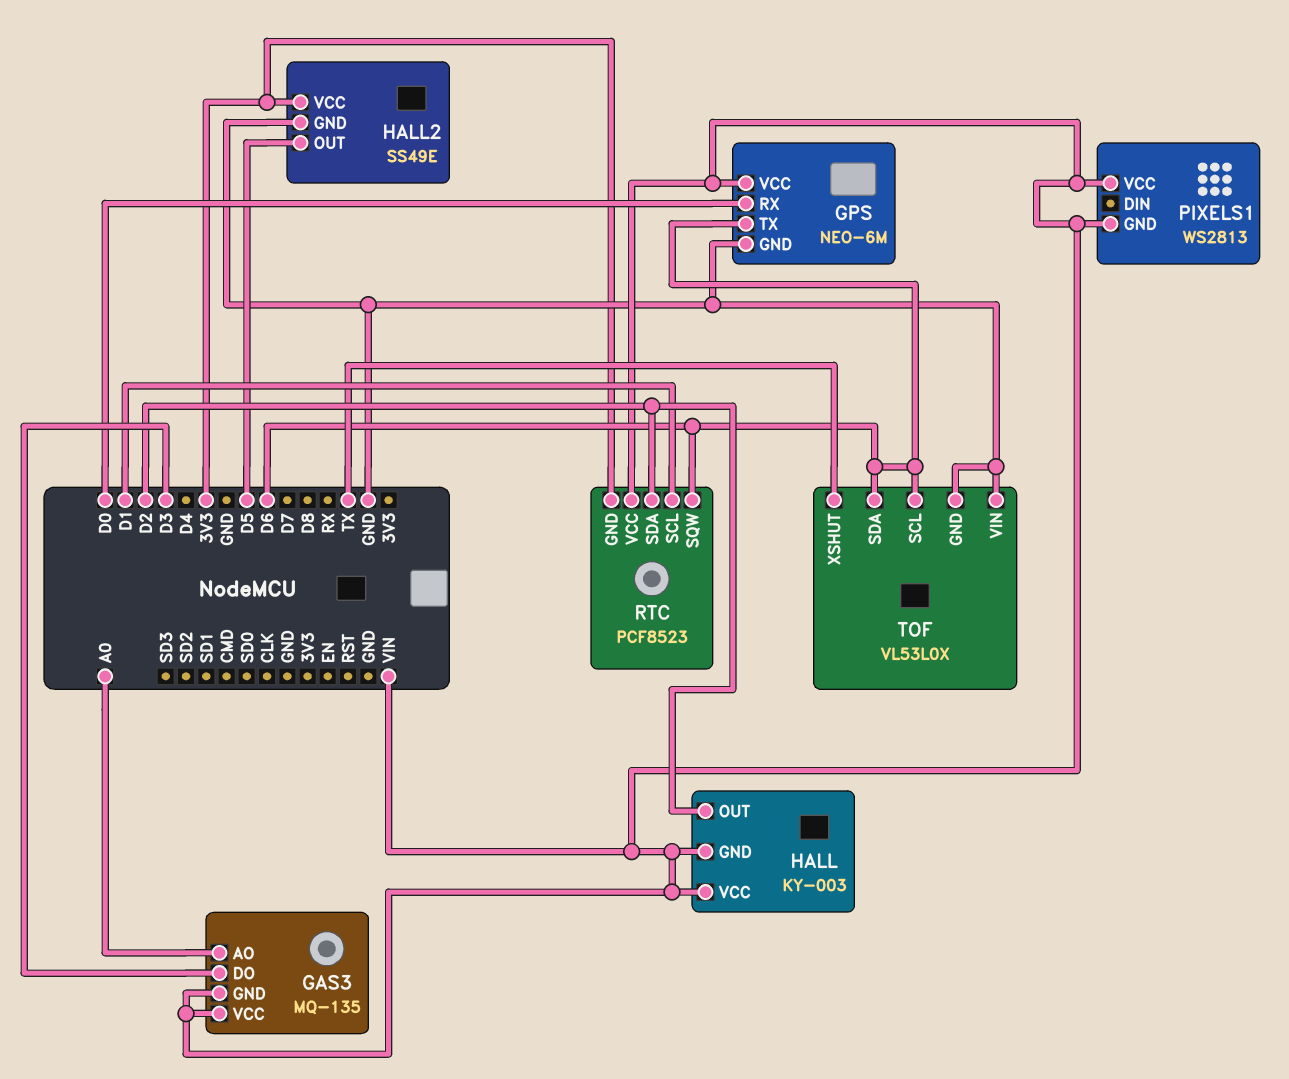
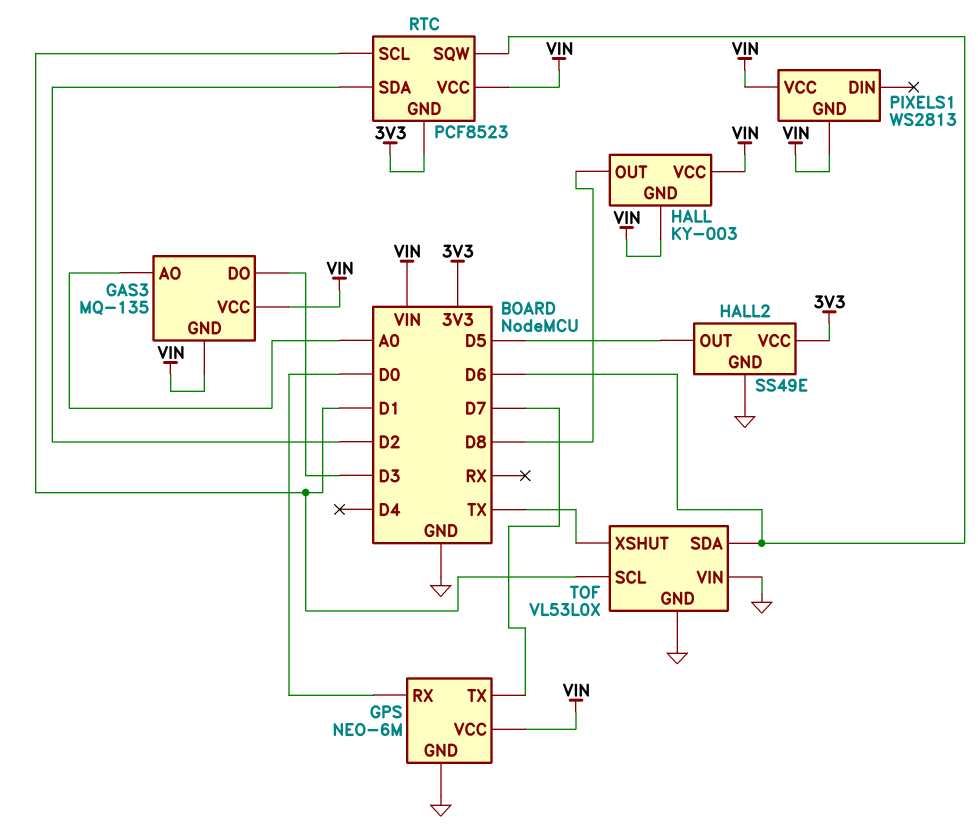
GPS pin TX: D6 -> D7
HALL pin OUT: D2 -> D8
TOF pin SCL: D6 -> D1

